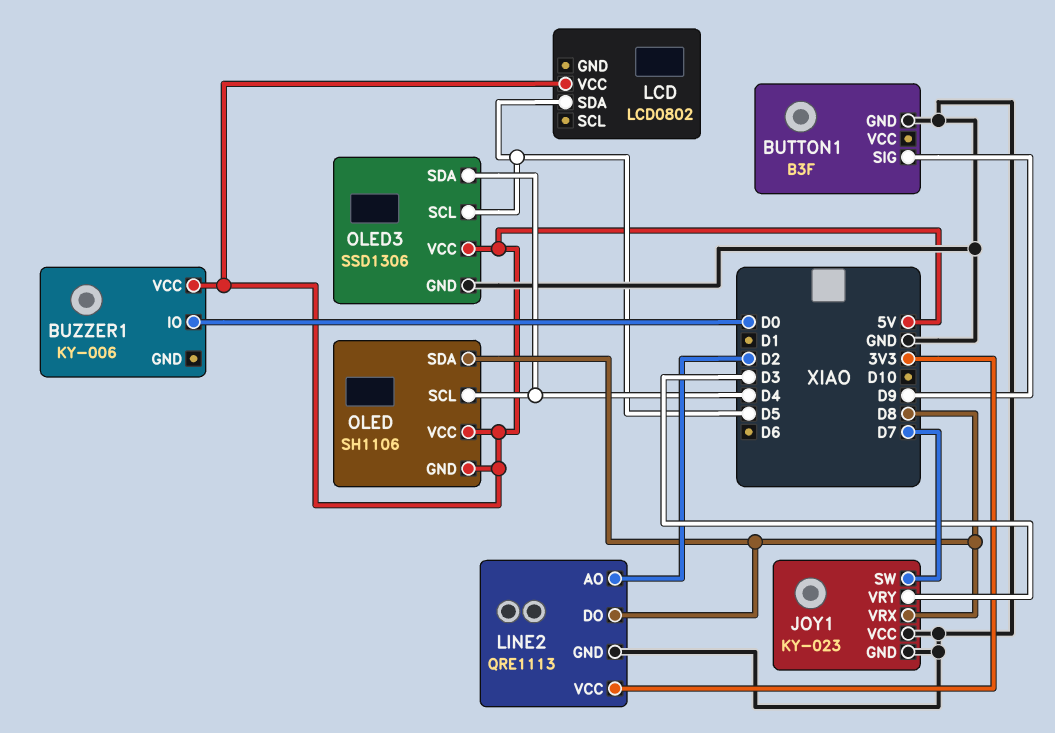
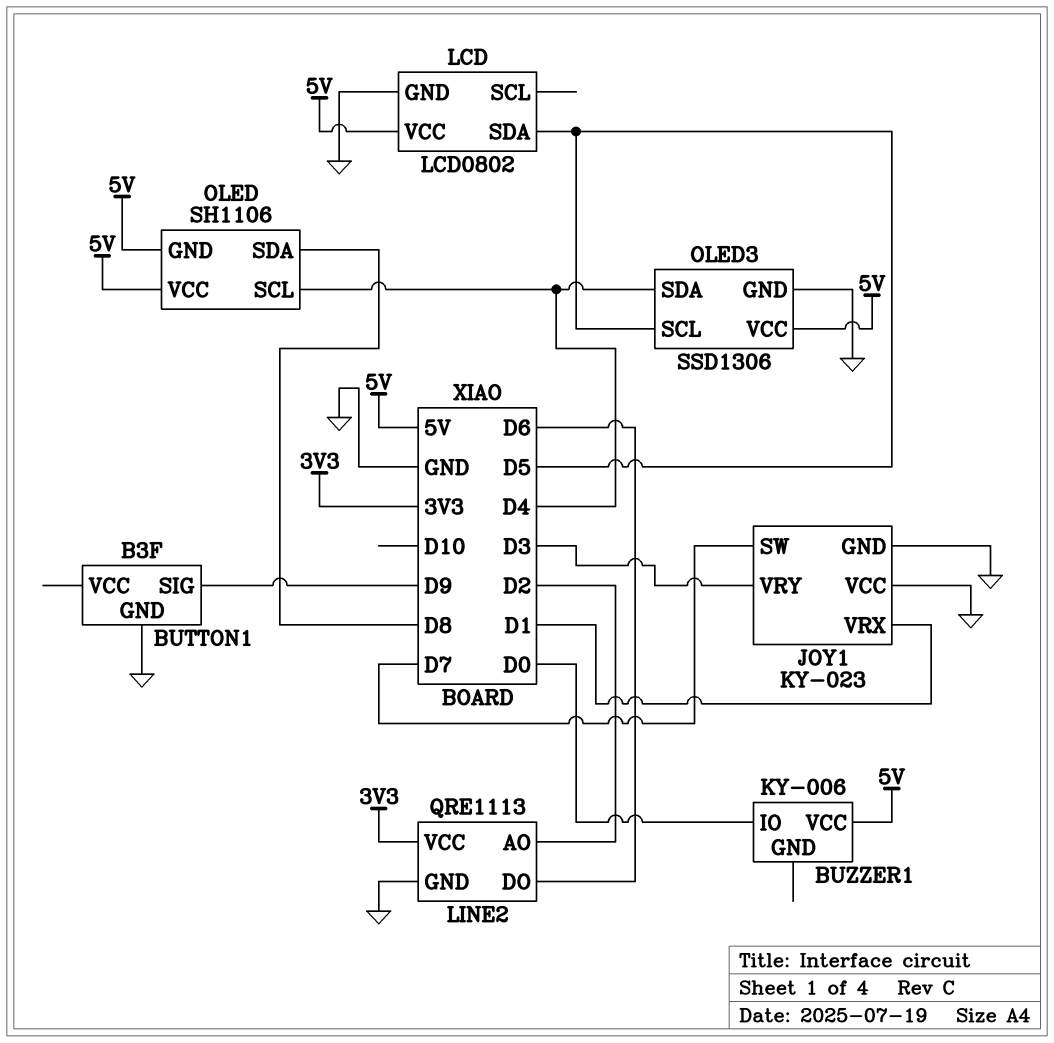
JOY1 pin VRX: D8 -> D1
LCD pin GND: none -> GND
LINE2 pin DO: D8 -> D6

